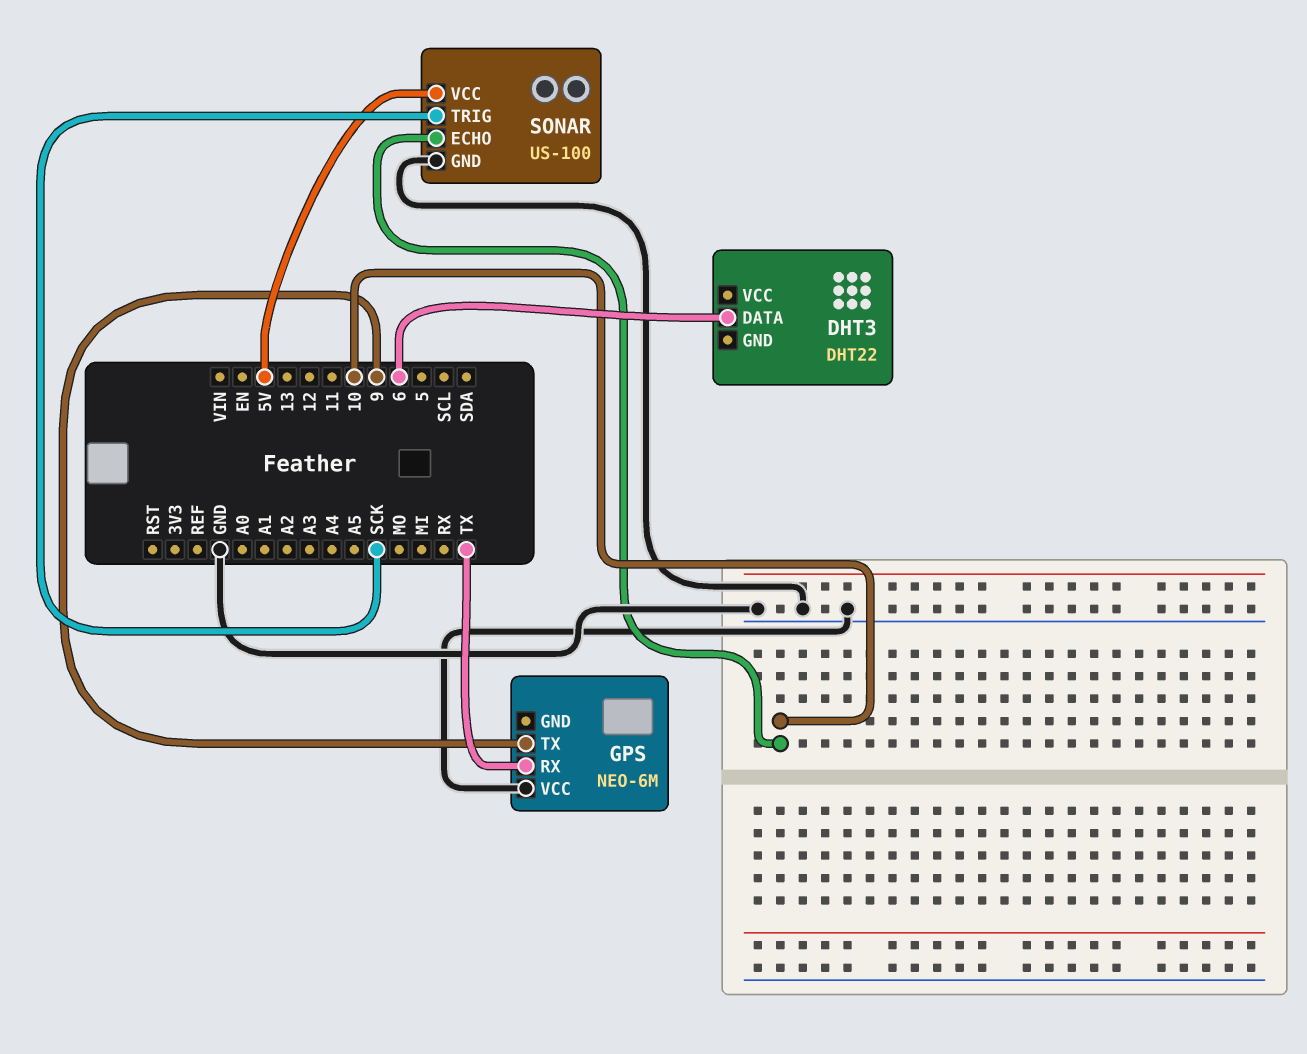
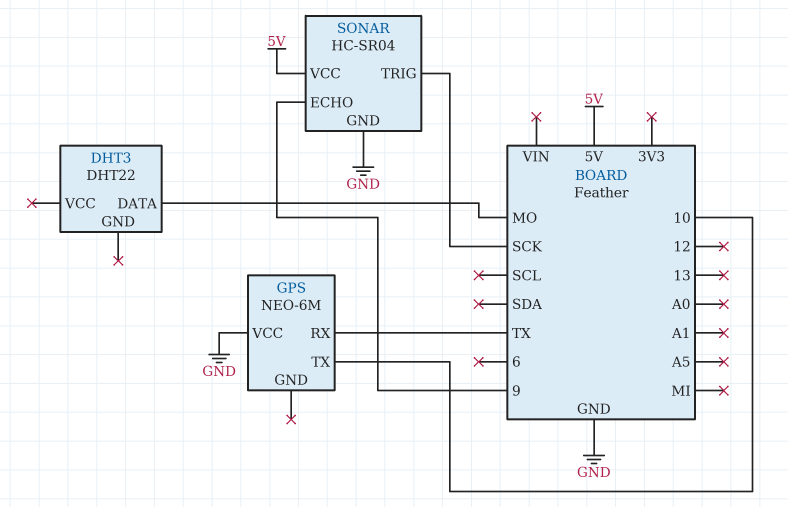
DHT3 pin DATA: 6 -> MO
GPS pin TX: 9 -> 10
SONAR: US-100 -> HC-SR04
SONAR pin ECHO: 10 -> 9

